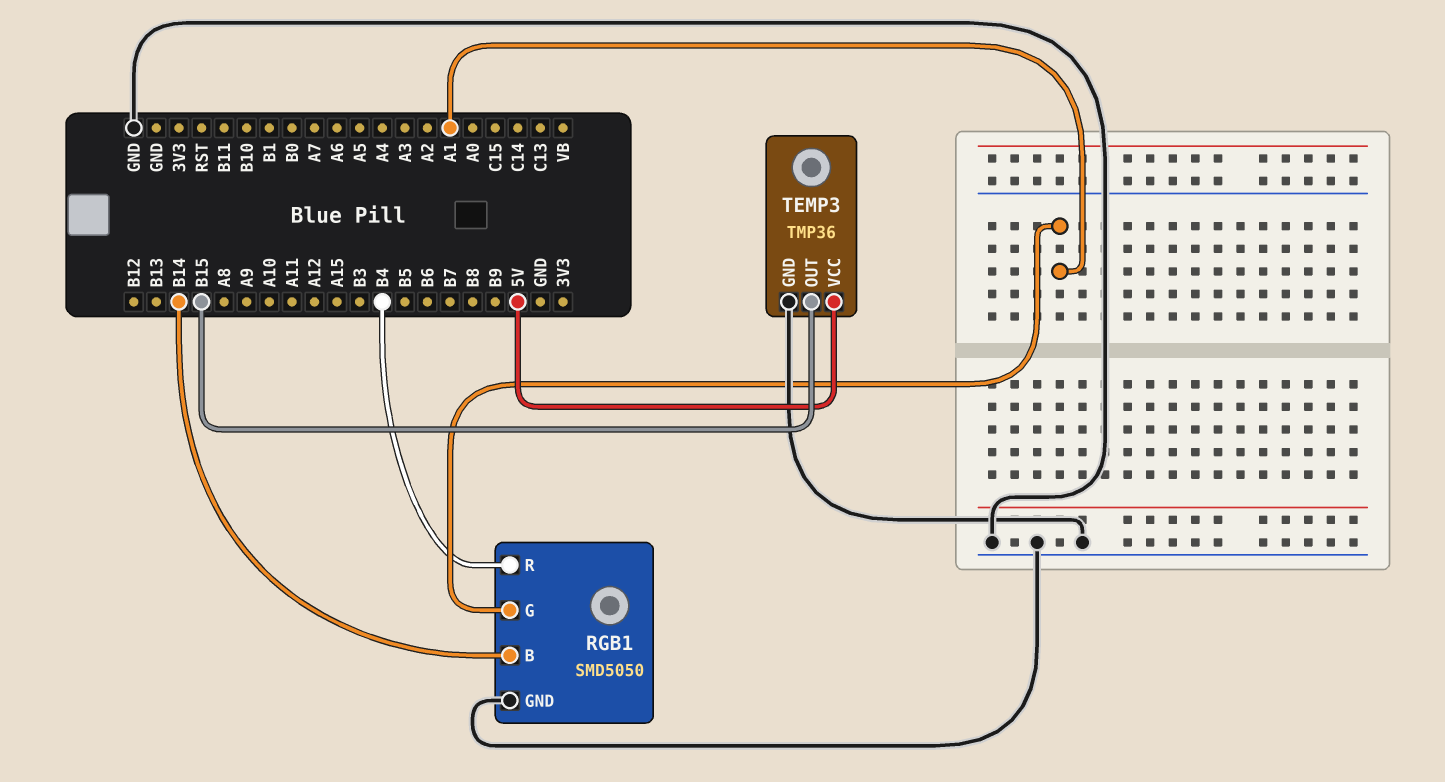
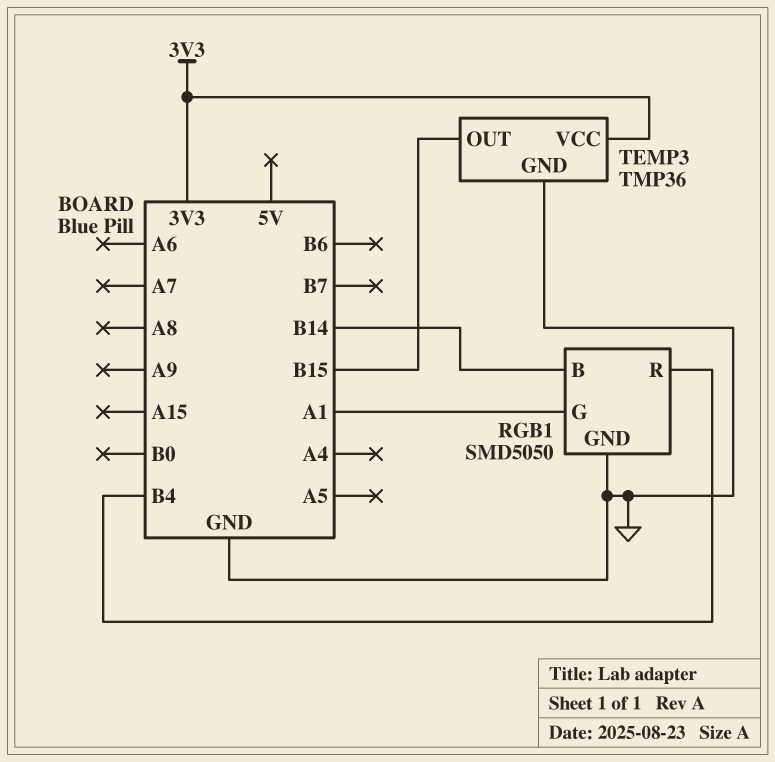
TEMP3 pin VCC: 5V -> 3V3

